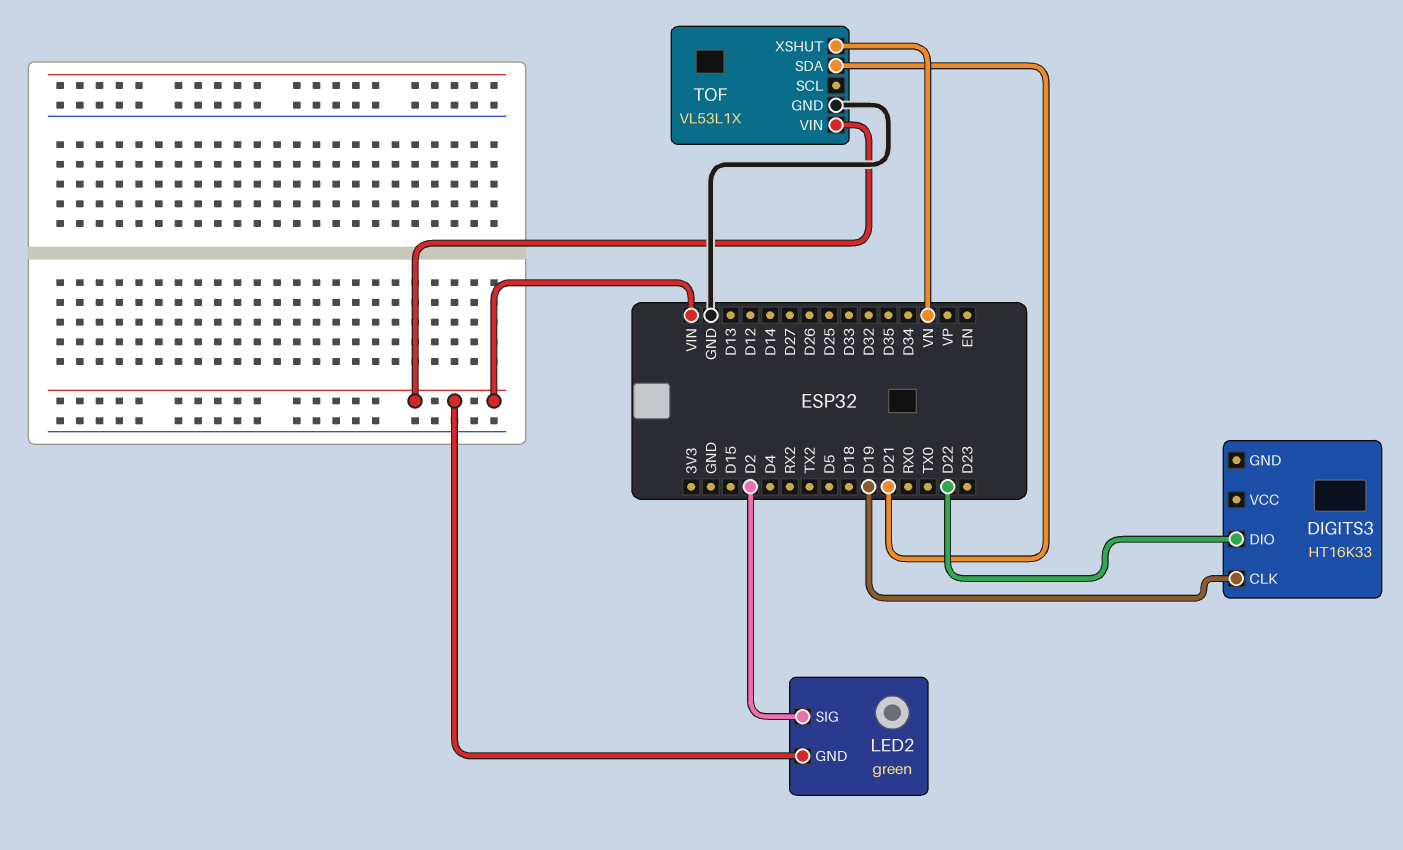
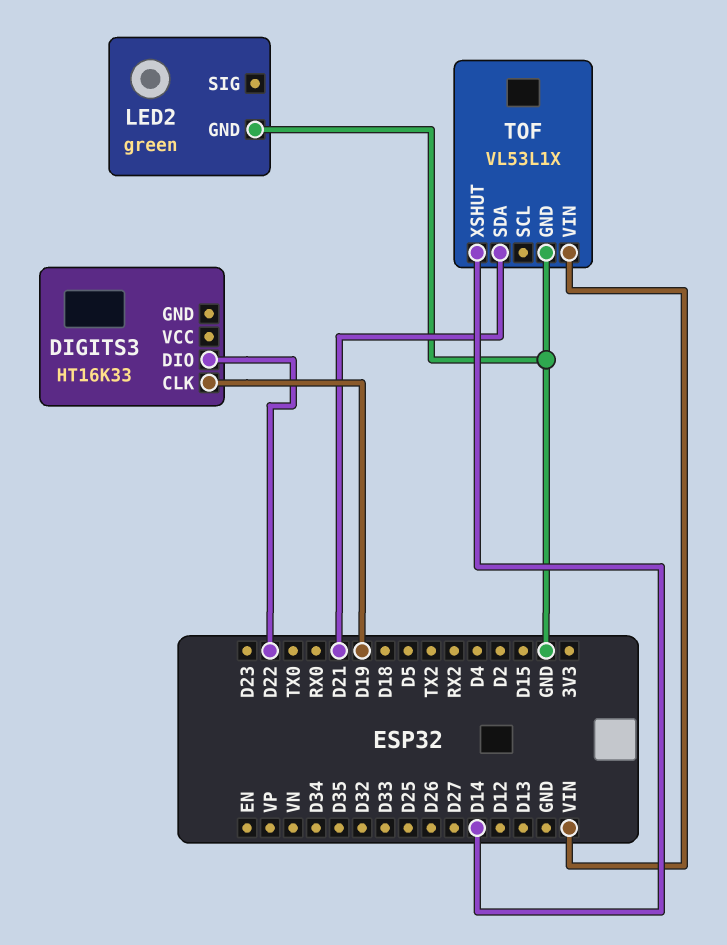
LED2 pin GND: VIN -> GND
LED2 pin SIG: D2 -> none
TOF pin XSHUT: VN -> D14

